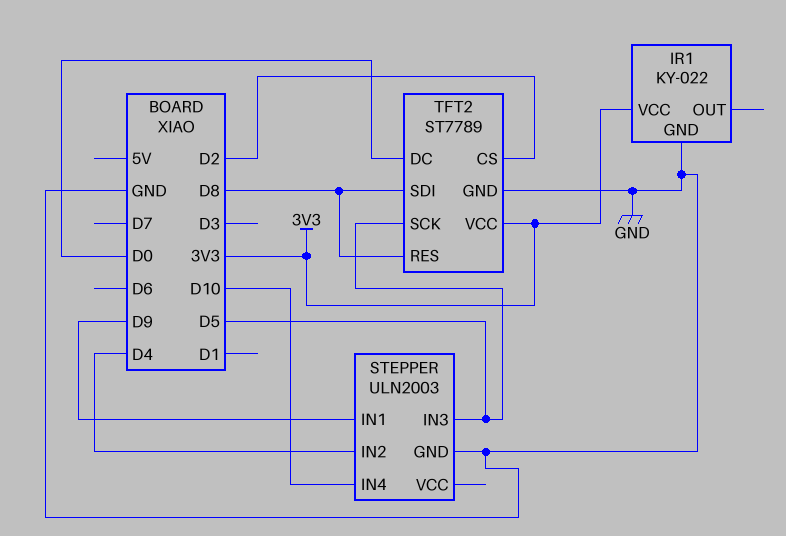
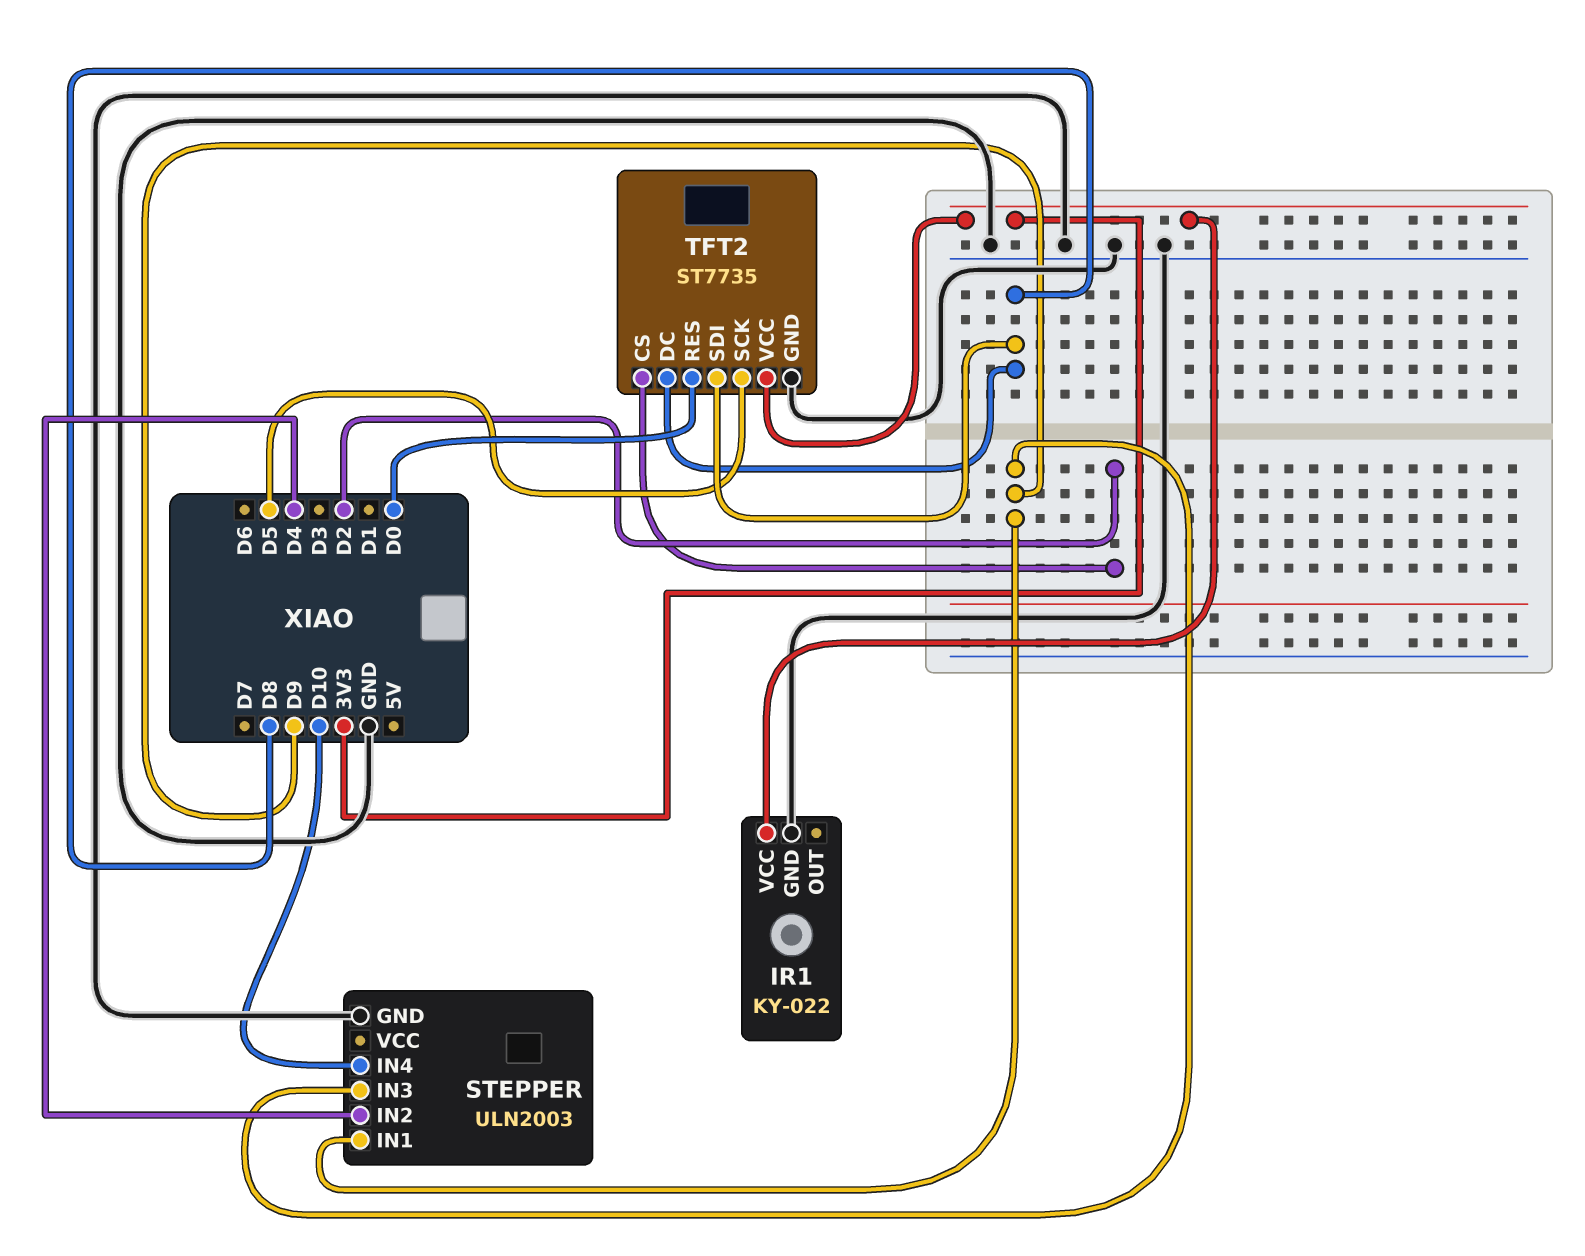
STEPPER pin IN3: D5 -> D9
TFT2: ST7789 -> ST7735
TFT2 pin DC: D0 -> D8
TFT2 pin RES: D8 -> D0

